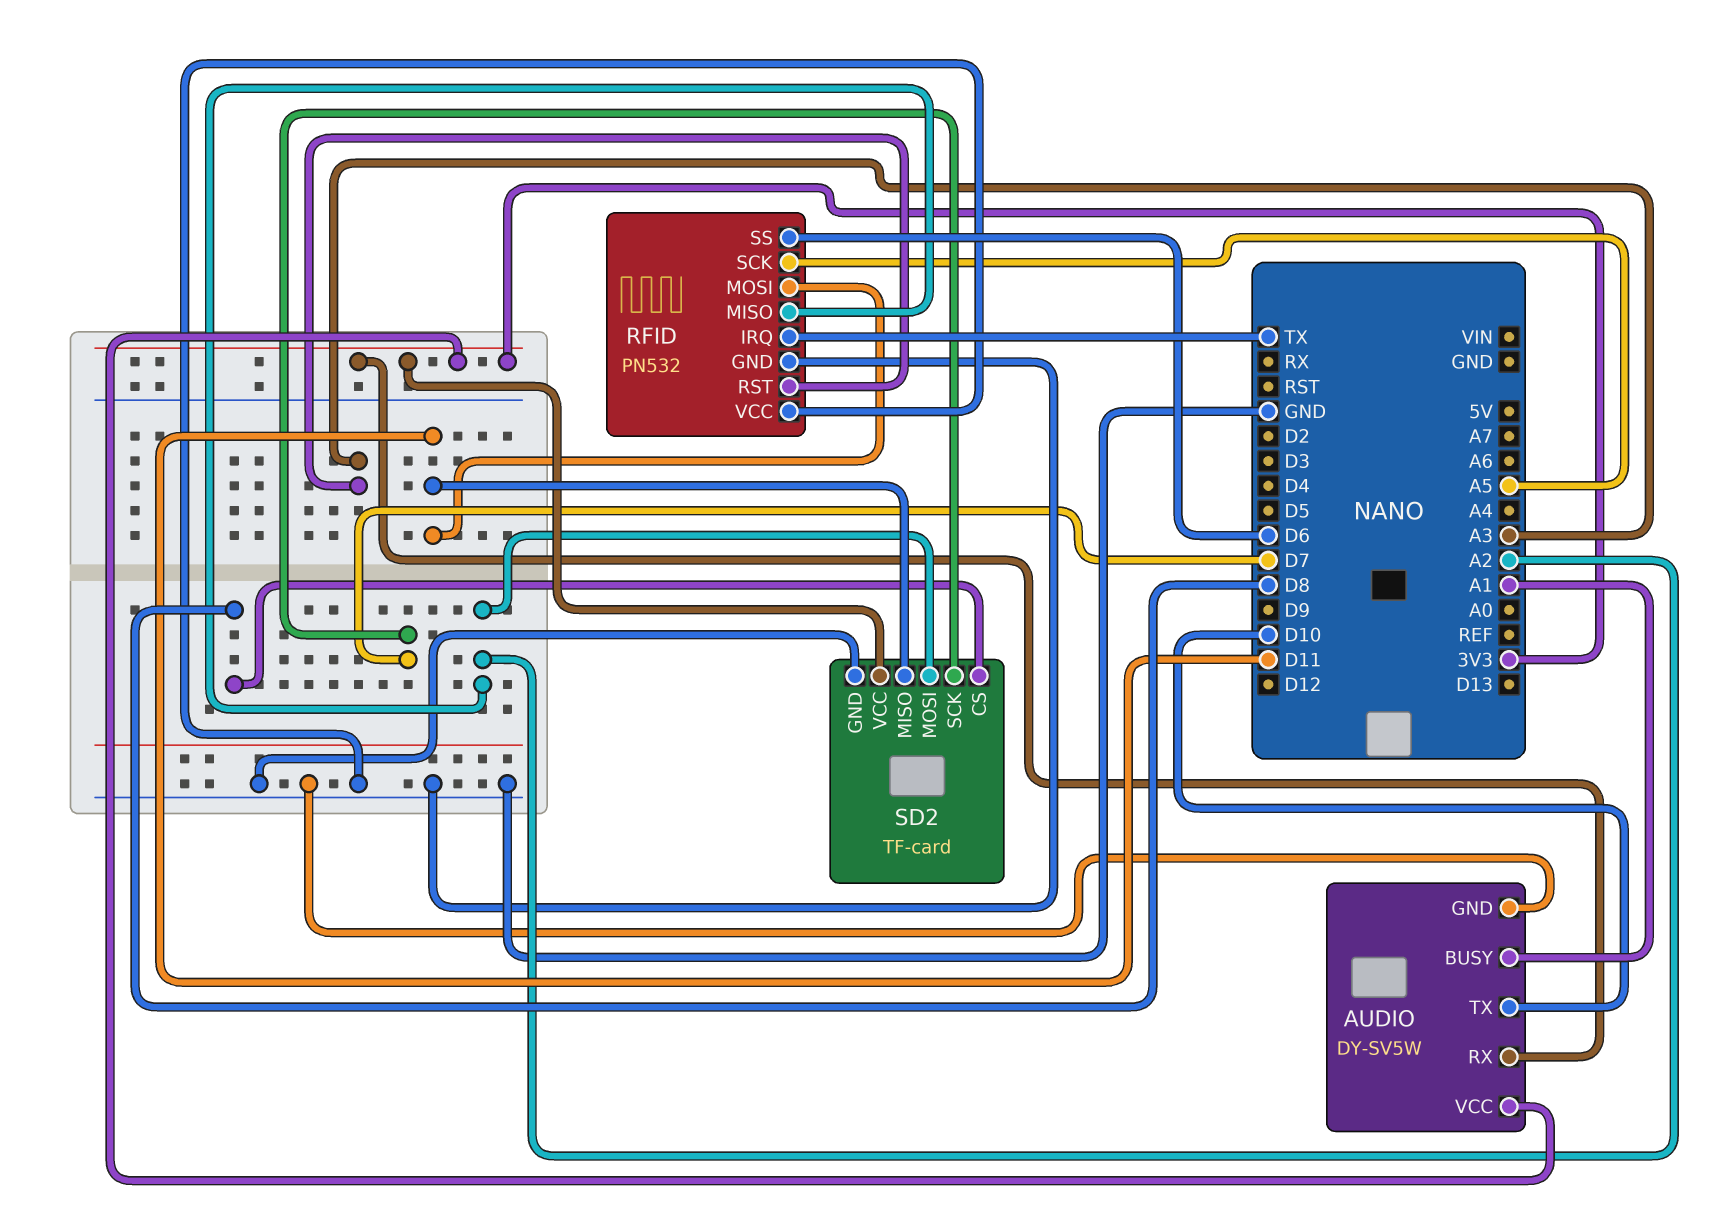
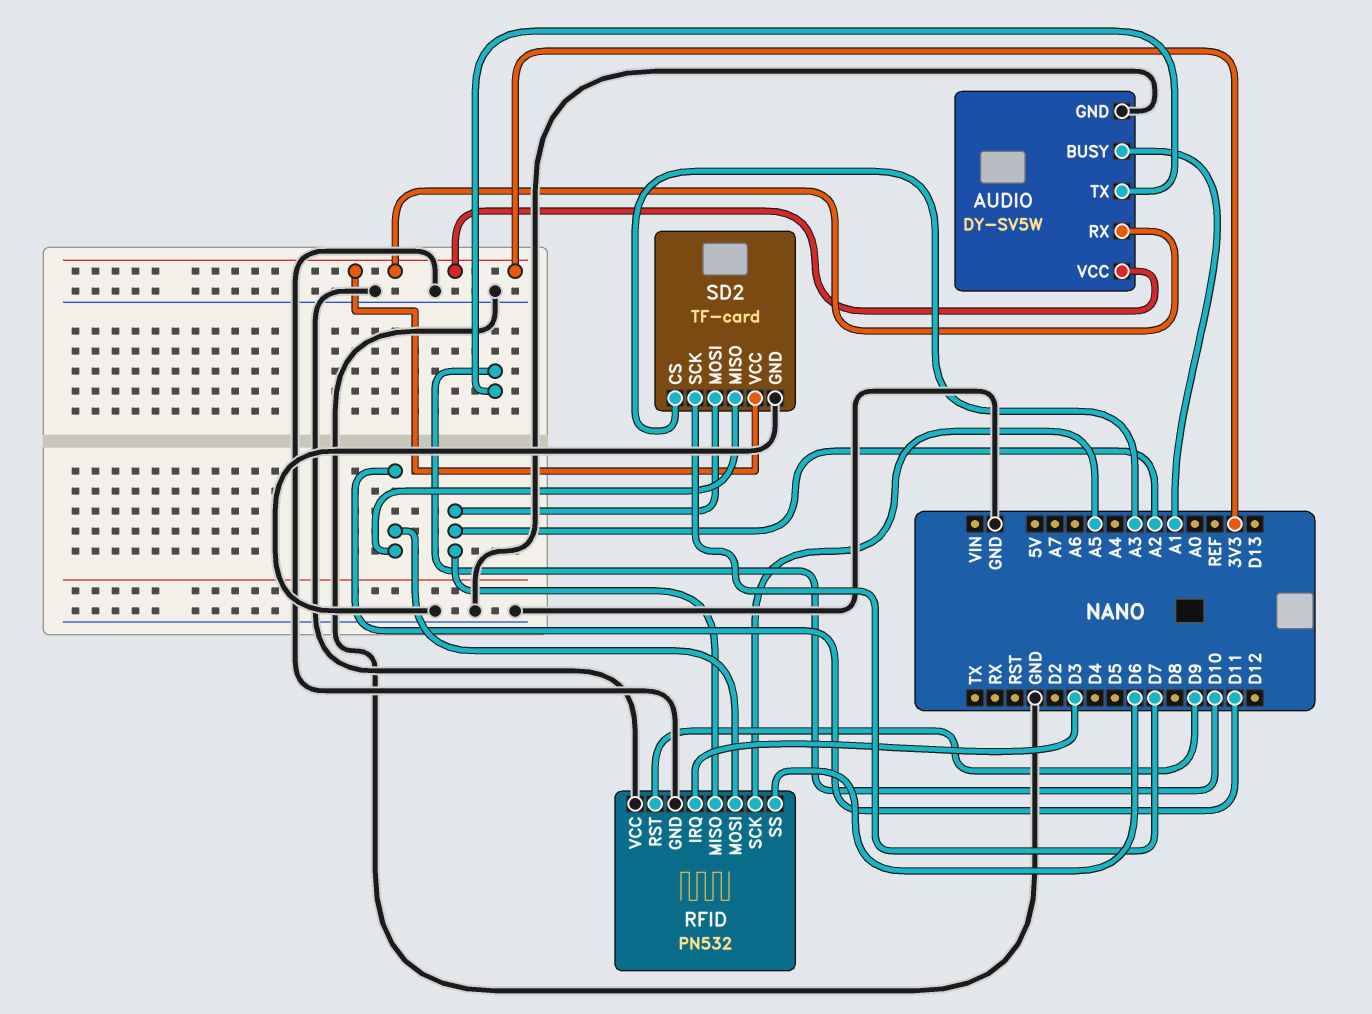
RFID pin IRQ: TX -> D3
RFID pin RST: A3 -> D9
SD2 pin CS: D8 -> A3

